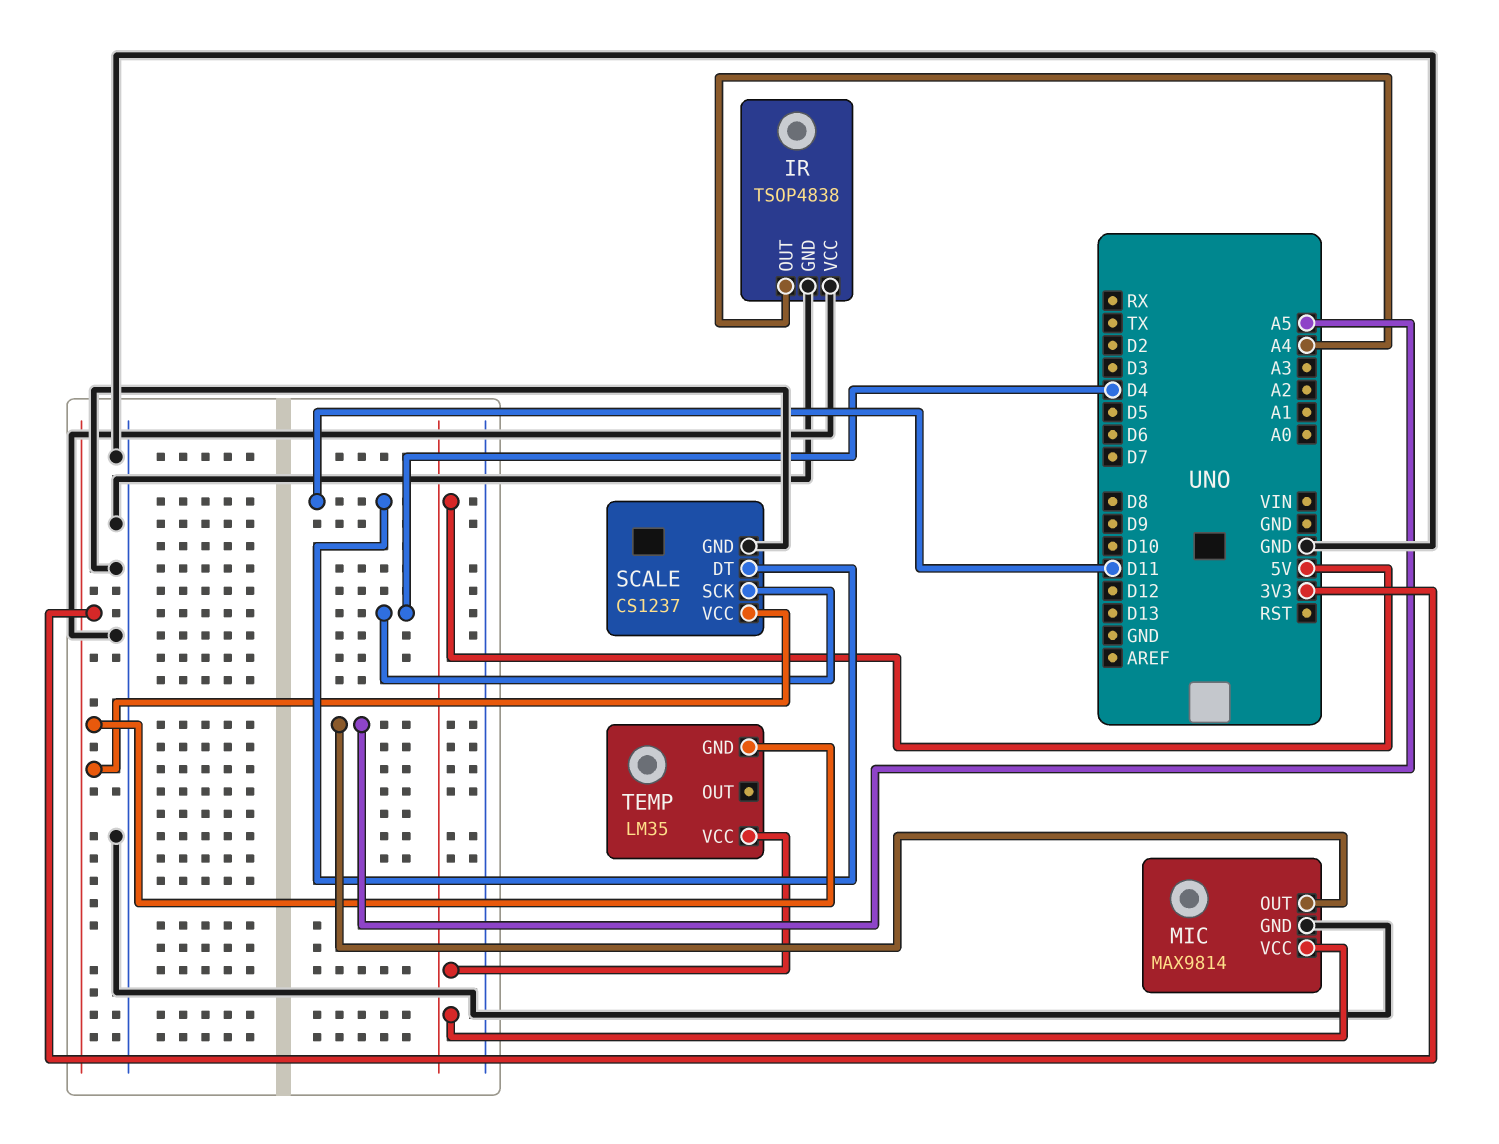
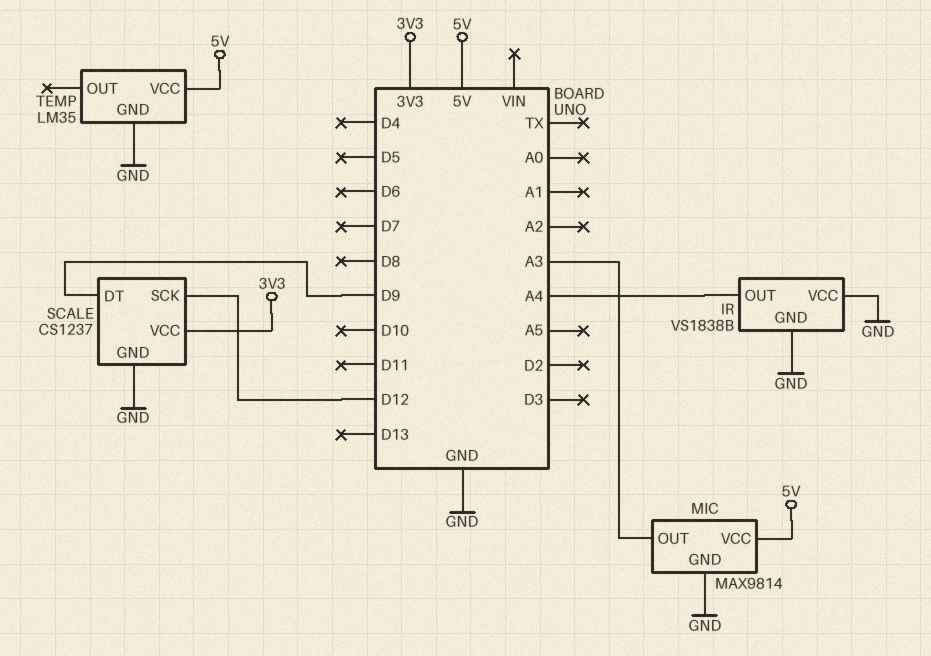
IR: TSOP4838 -> VS1838B
MIC pin OUT: A5 -> A3
SCALE pin DT: D11 -> D9
SCALE pin SCK: D4 -> D12
TEMP pin GND: 3V3 -> GND

